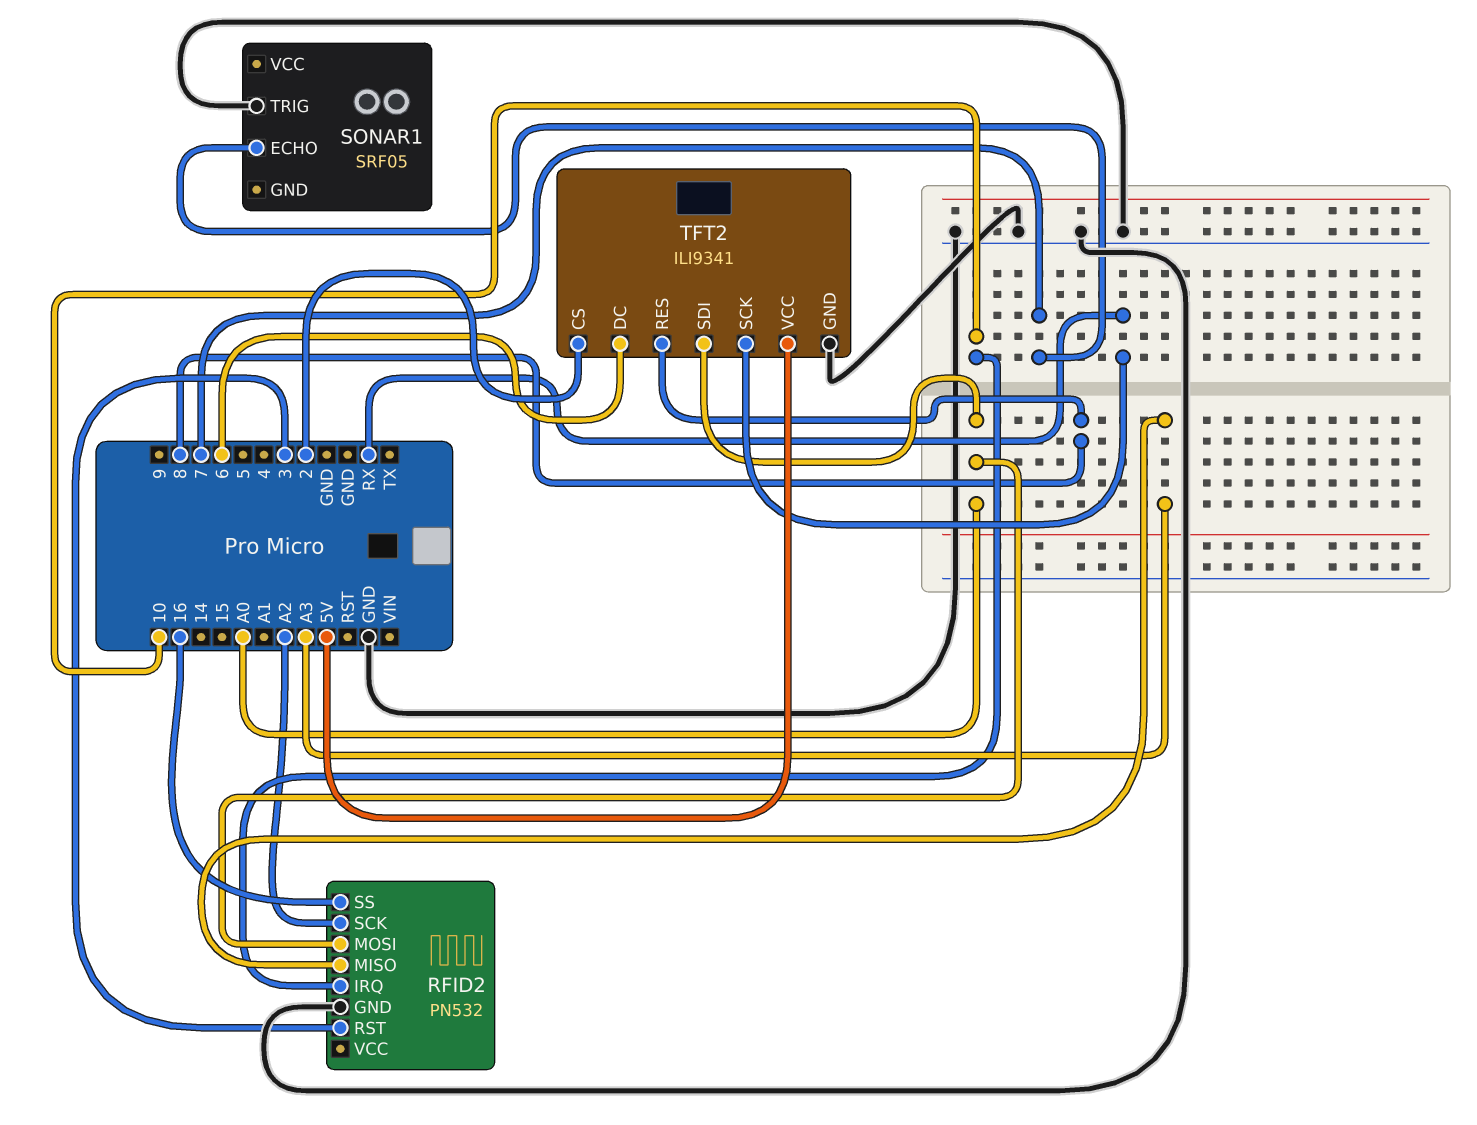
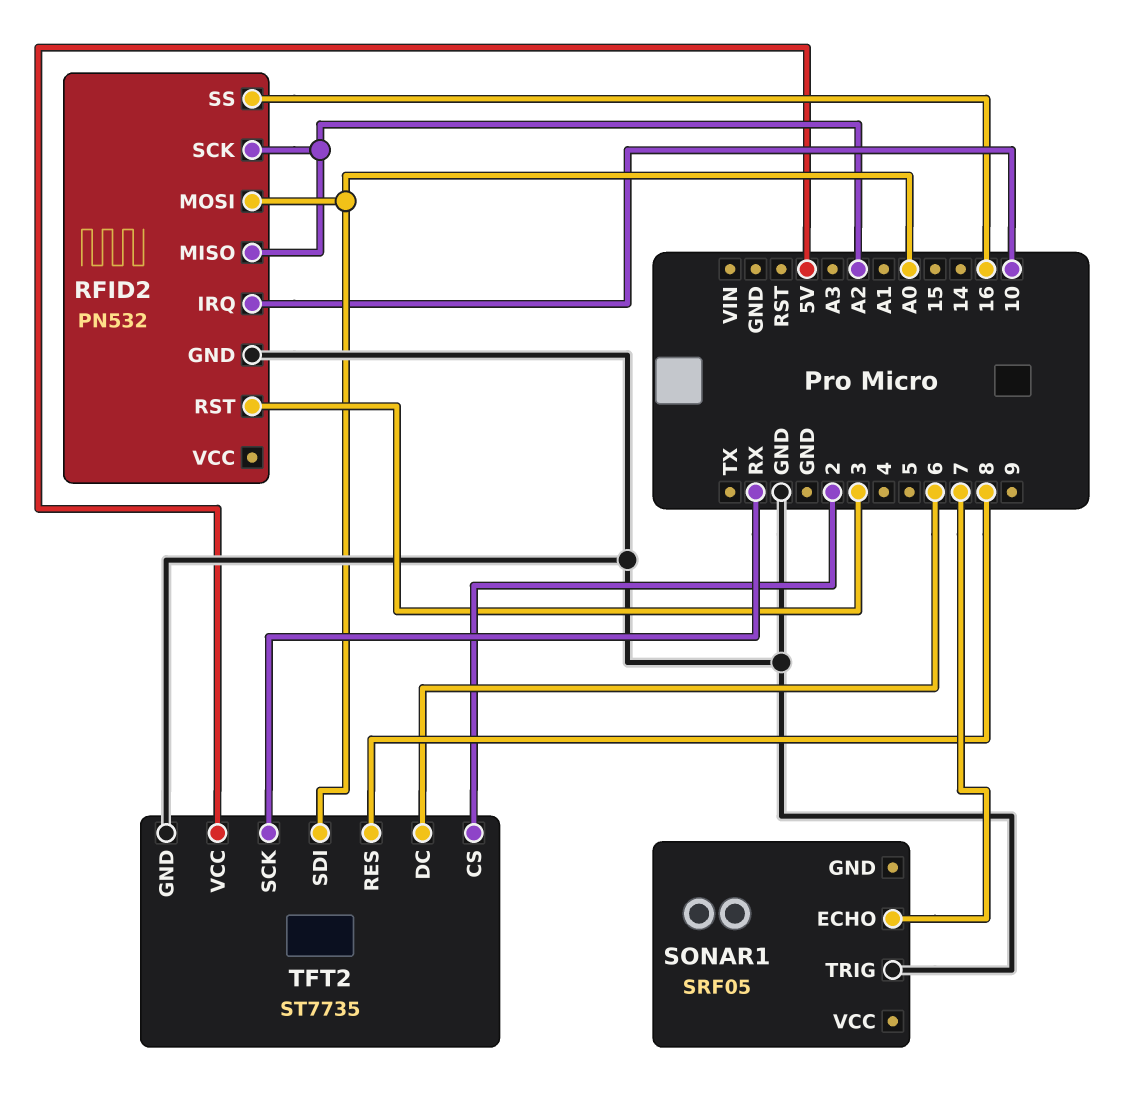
RFID2 pin MISO: A3 -> A2
TFT2: ILI9341 -> ST7735

